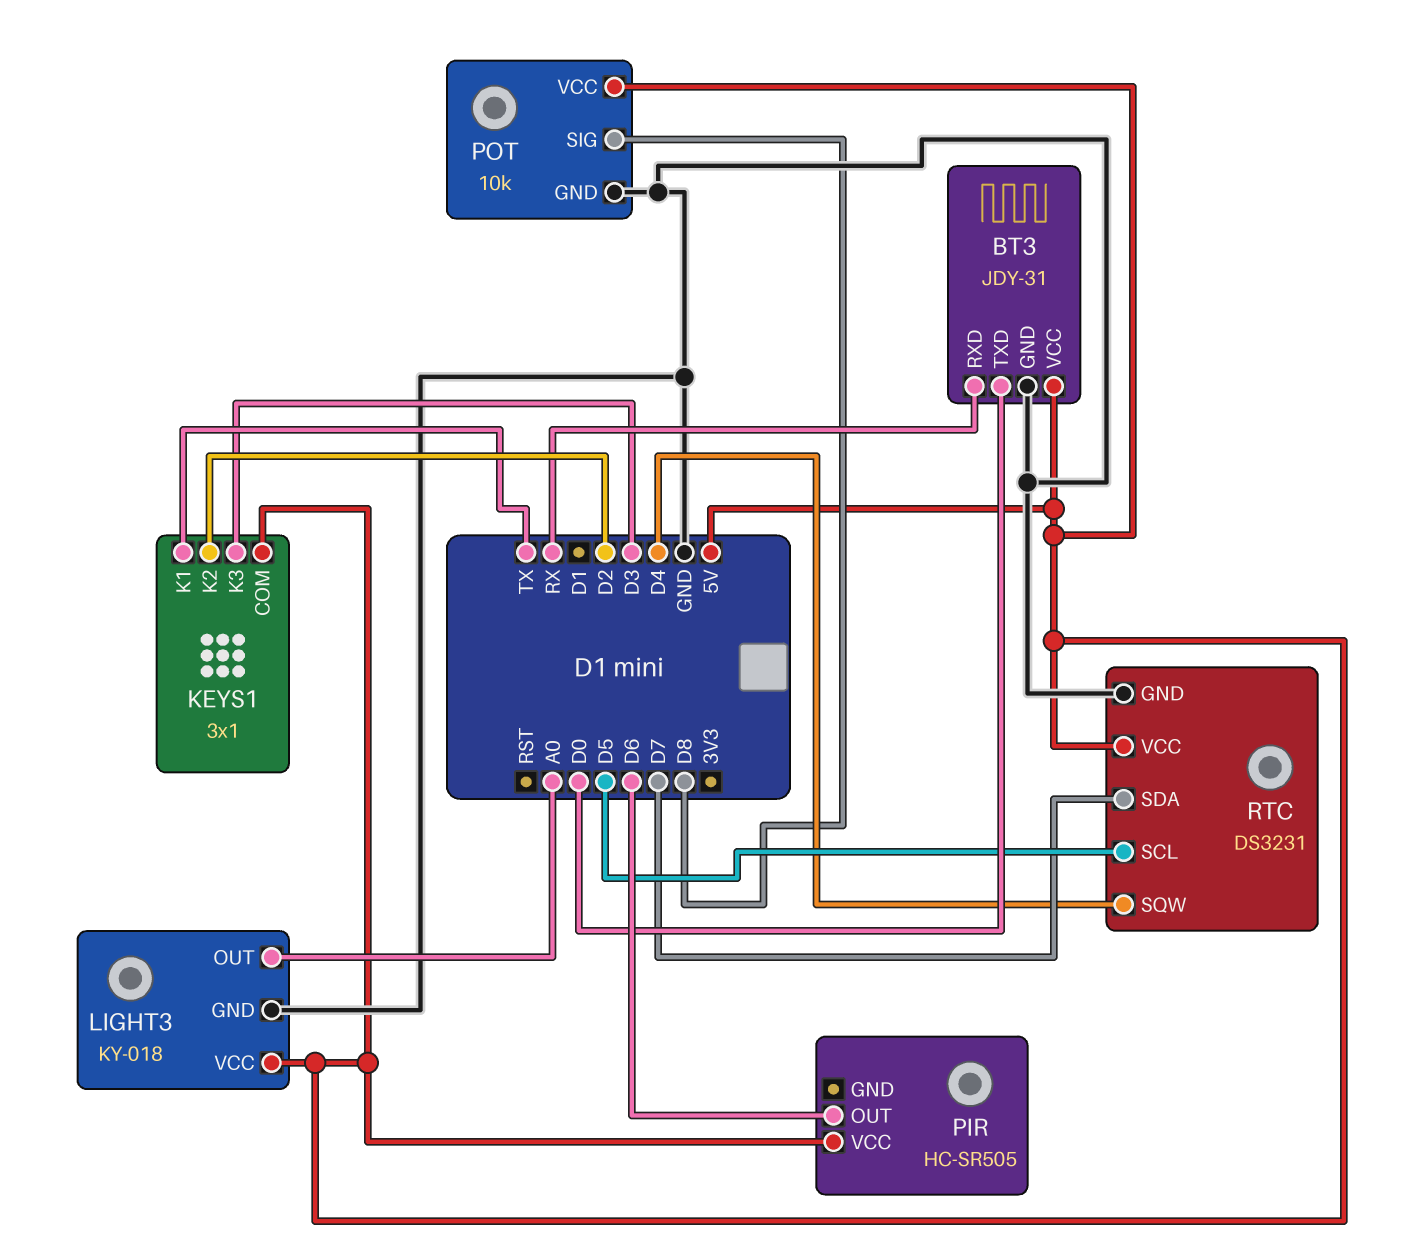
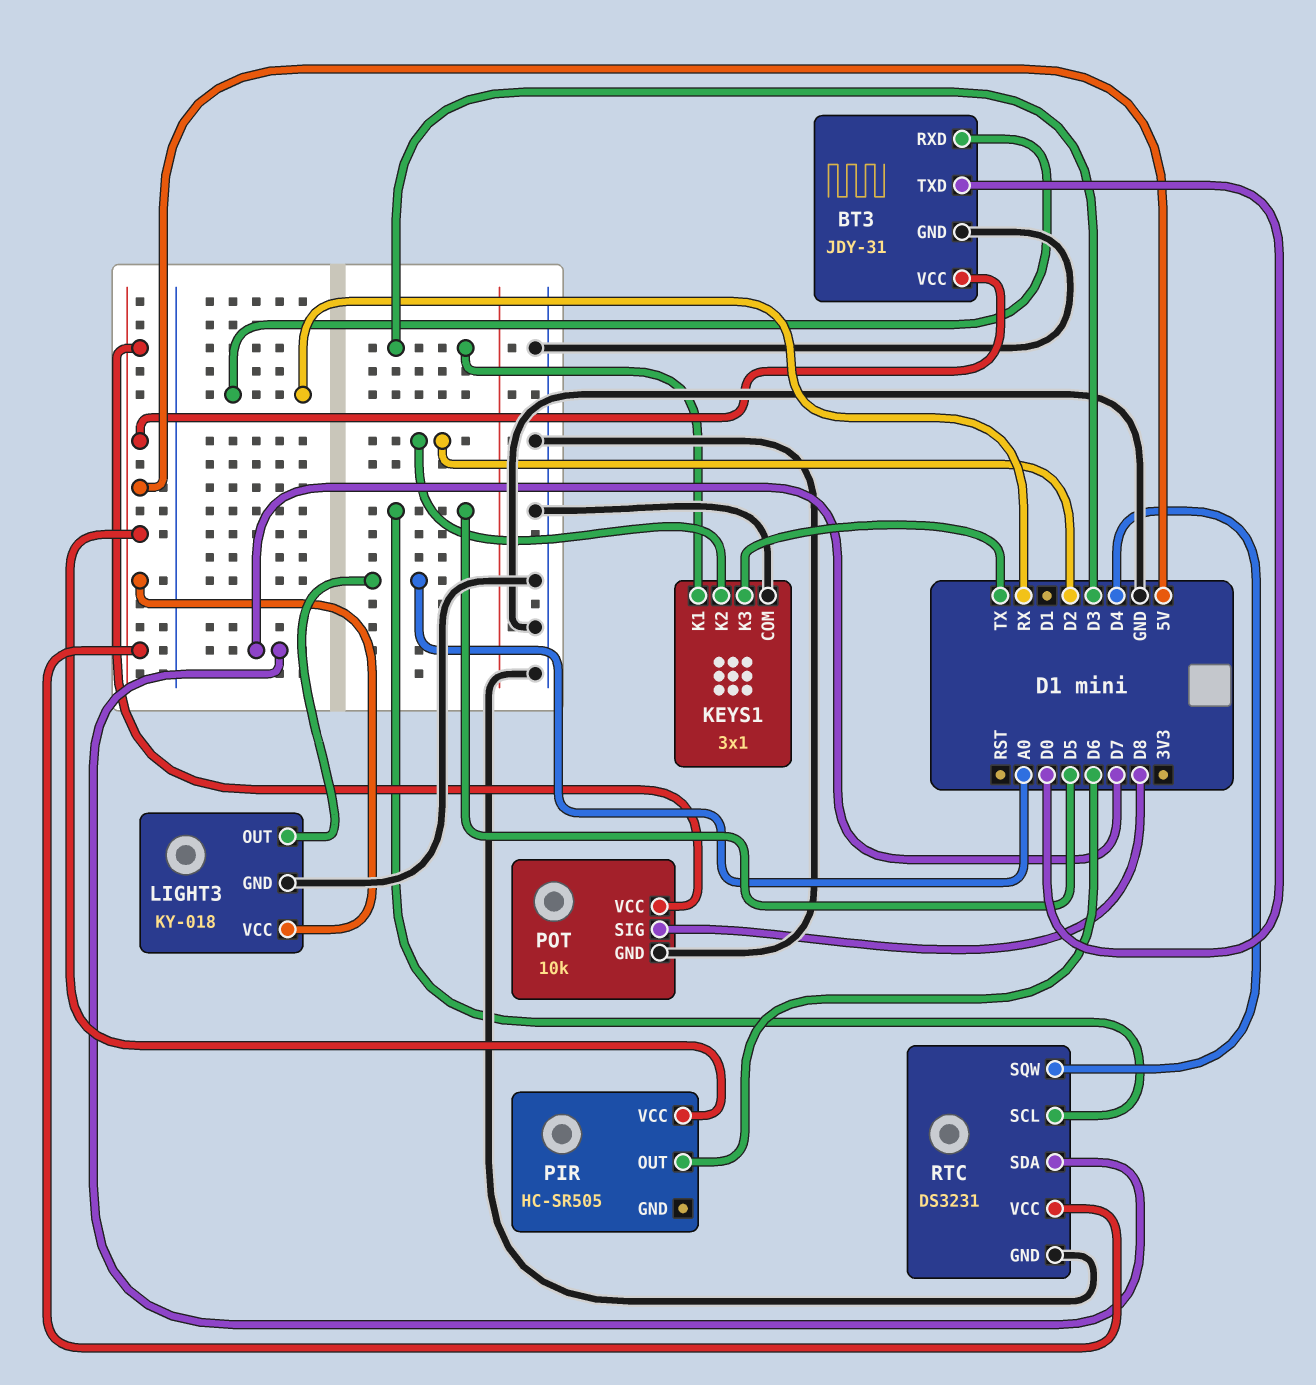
KEYS1 pin COM: 5V -> GND
KEYS1 pin K1: TX -> D3
KEYS1 pin K3: D3 -> TX

